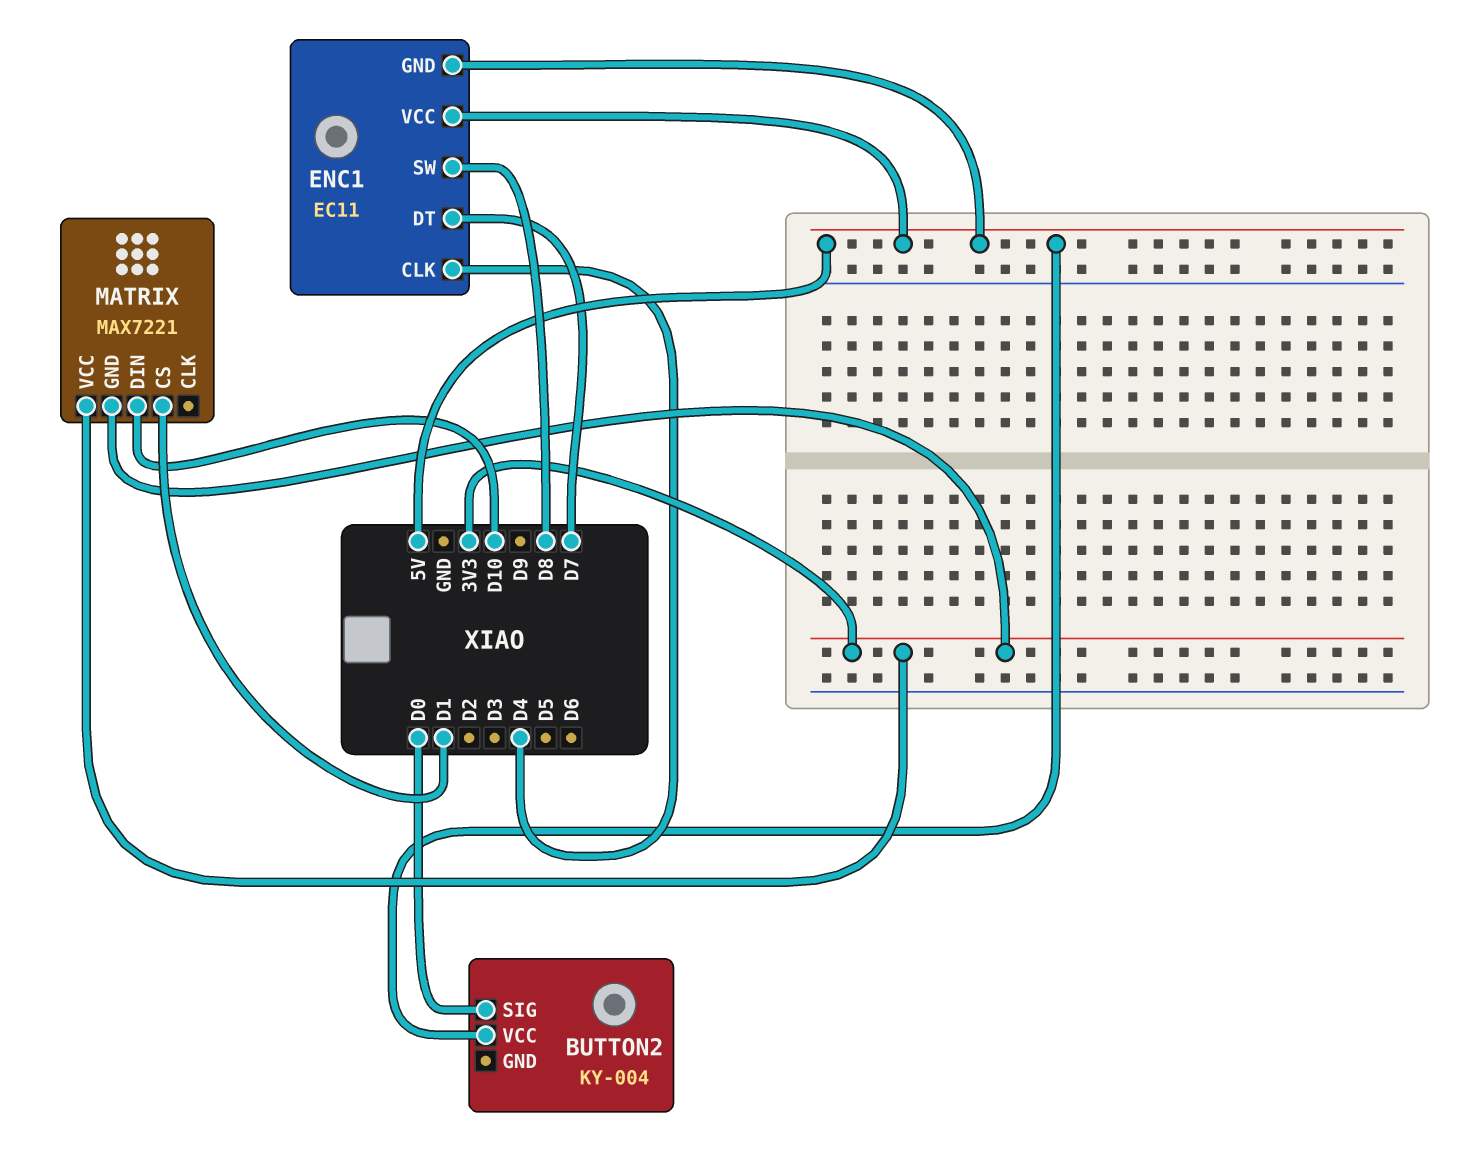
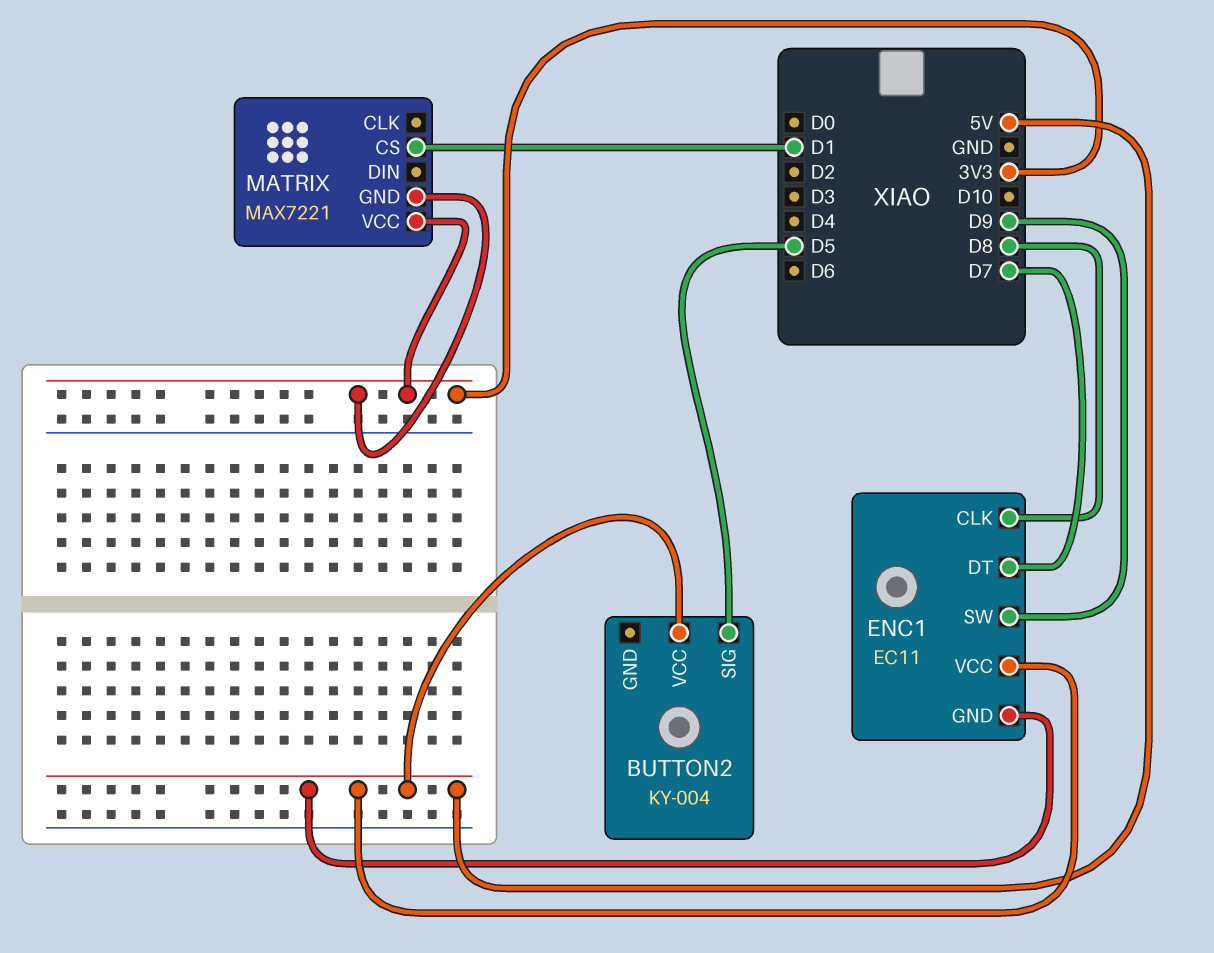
BUTTON2 pin SIG: D0 -> D5
ENC1 pin CLK: D4 -> D8
ENC1 pin SW: D8 -> D9
MATRIX pin DIN: D10 -> none

